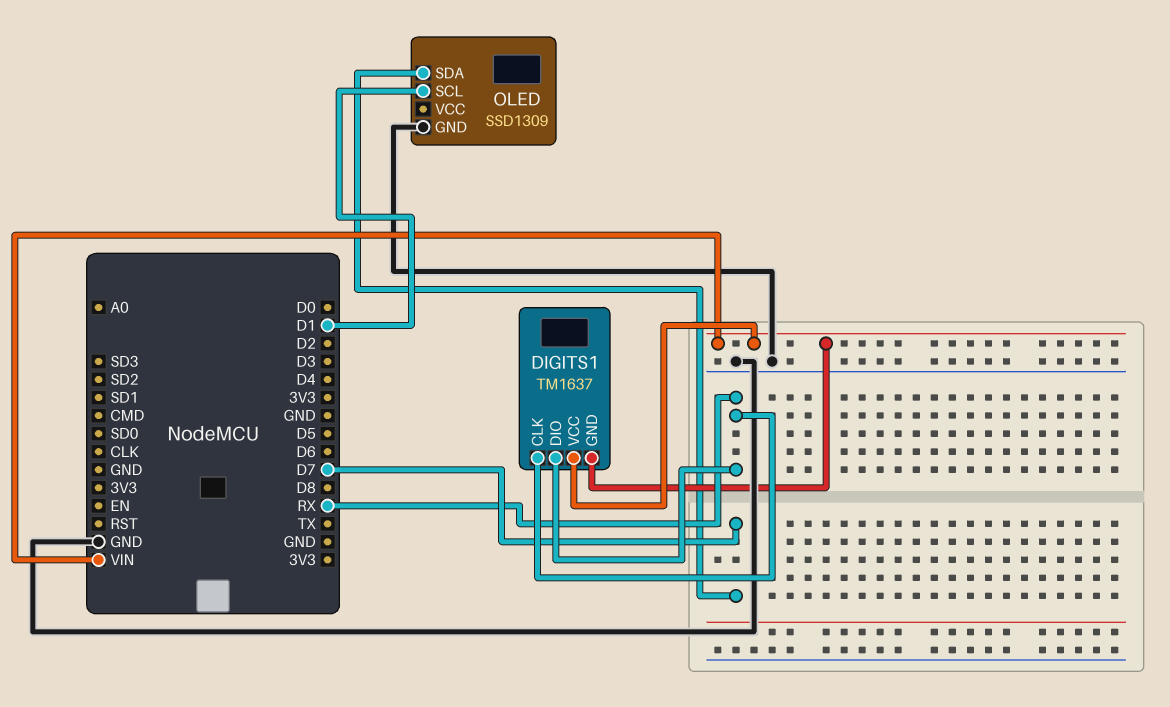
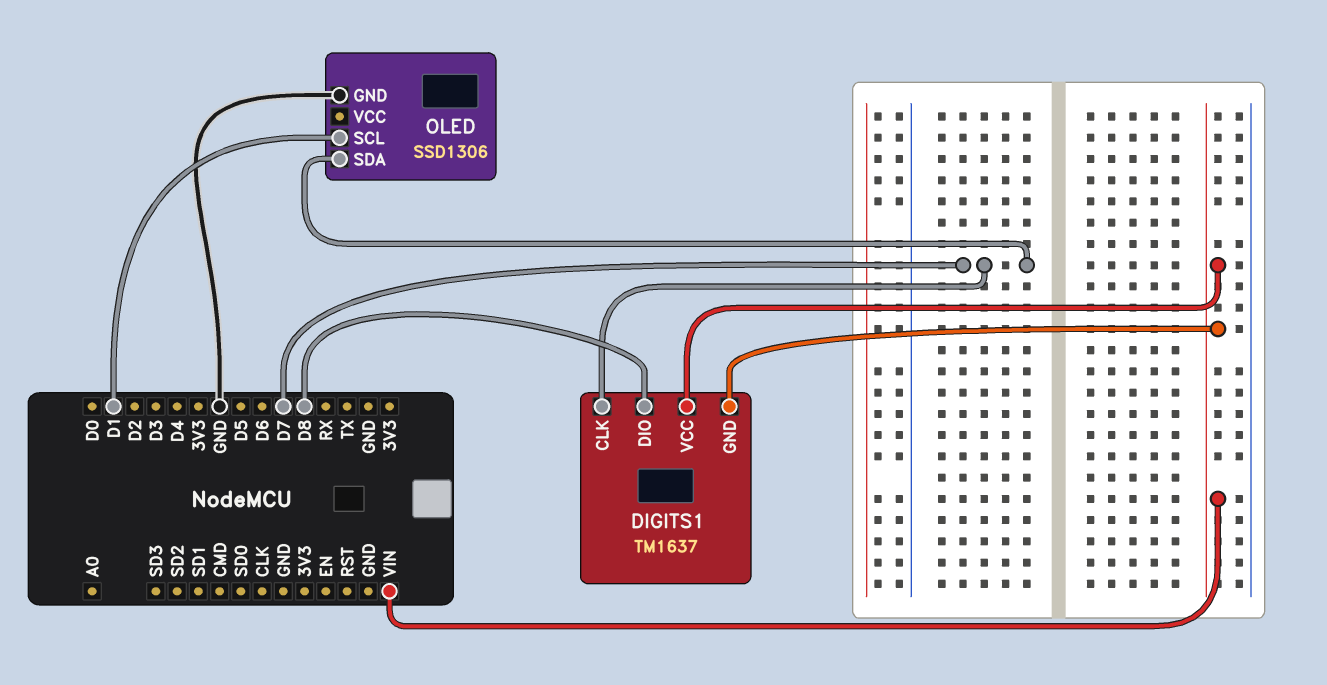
DIGITS1 pin CLK: RX -> D7
DIGITS1 pin DIO: RX -> D8
OLED: SSD1309 -> SSD1306

